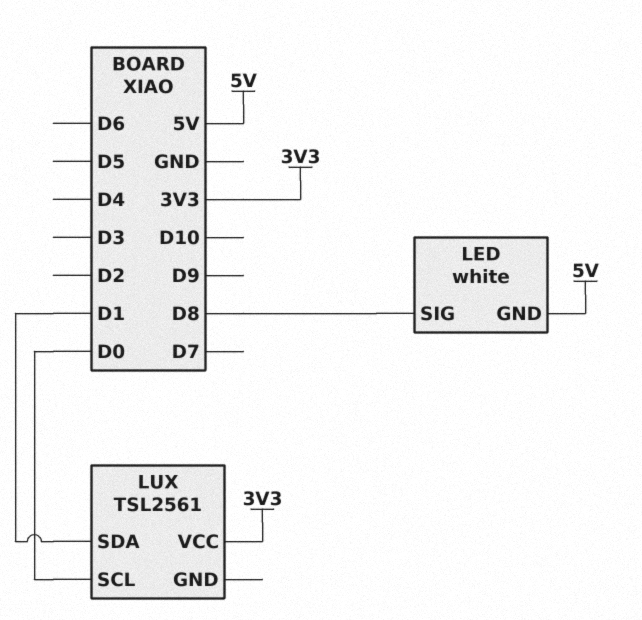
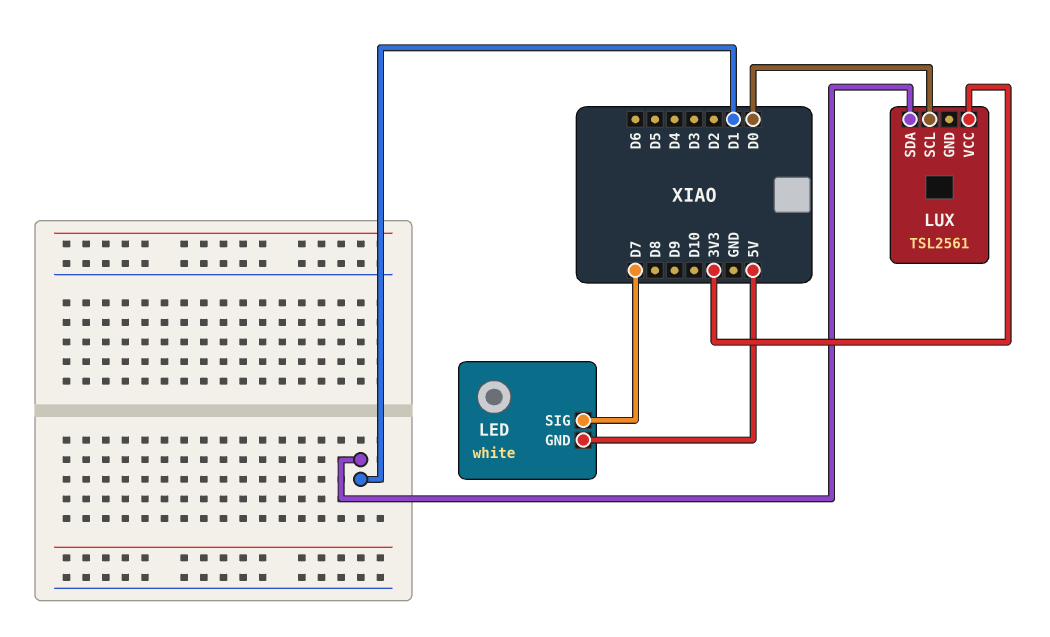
LED pin SIG: D8 -> D7

